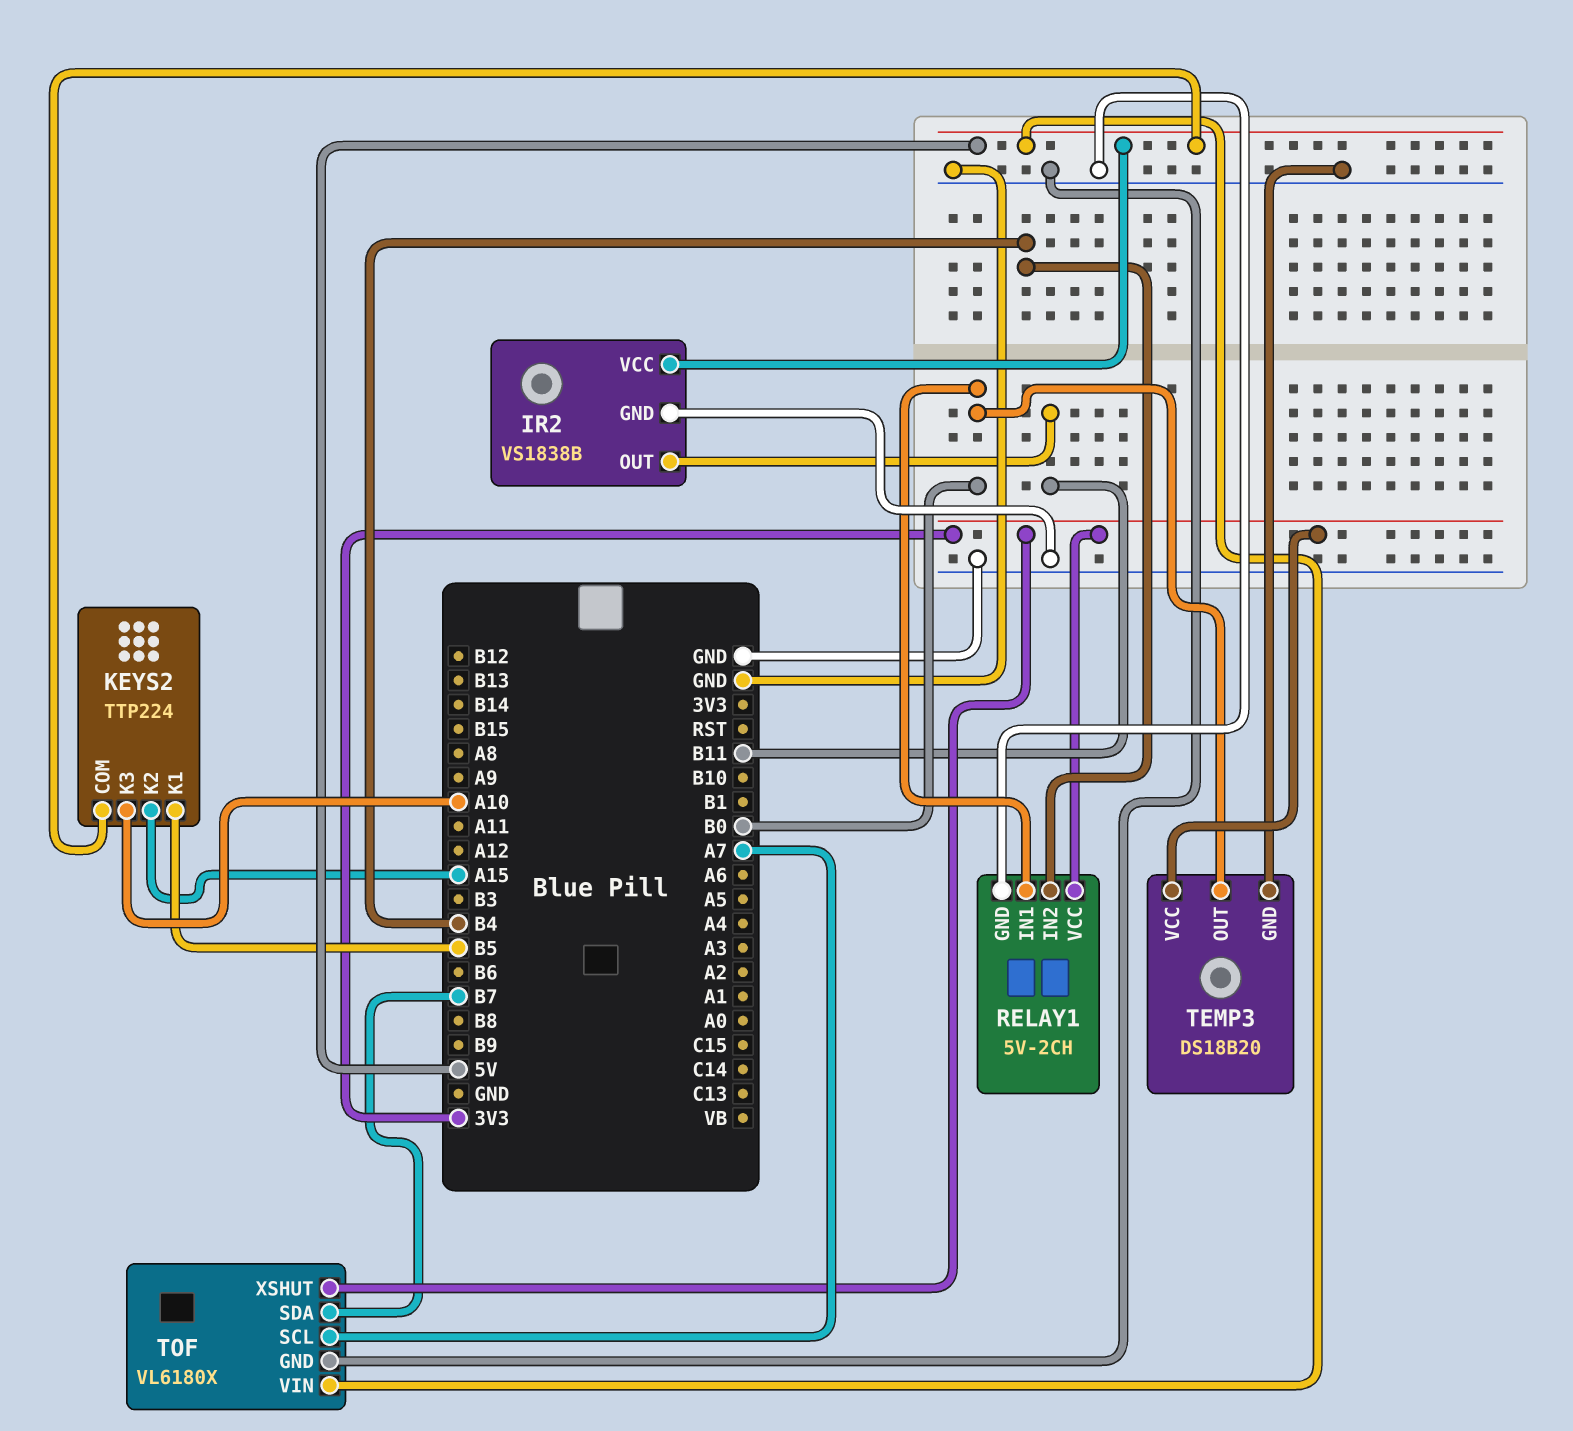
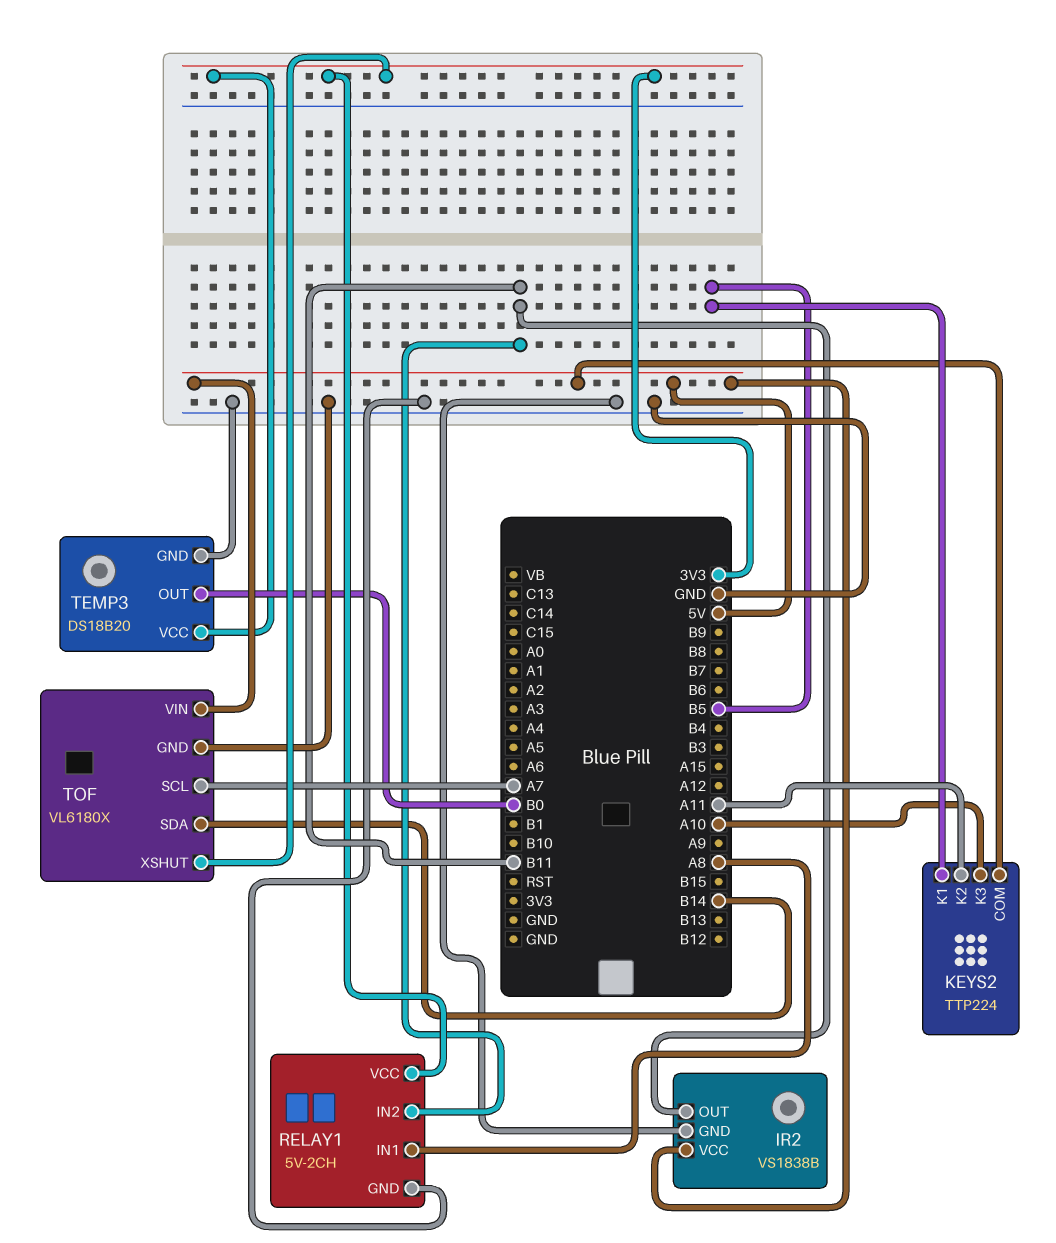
KEYS2 pin K2: A15 -> A11
RELAY1 pin IN1: B0 -> A8
RELAY1 pin IN2: B4 -> B11
TOF pin SDA: B7 -> B14

